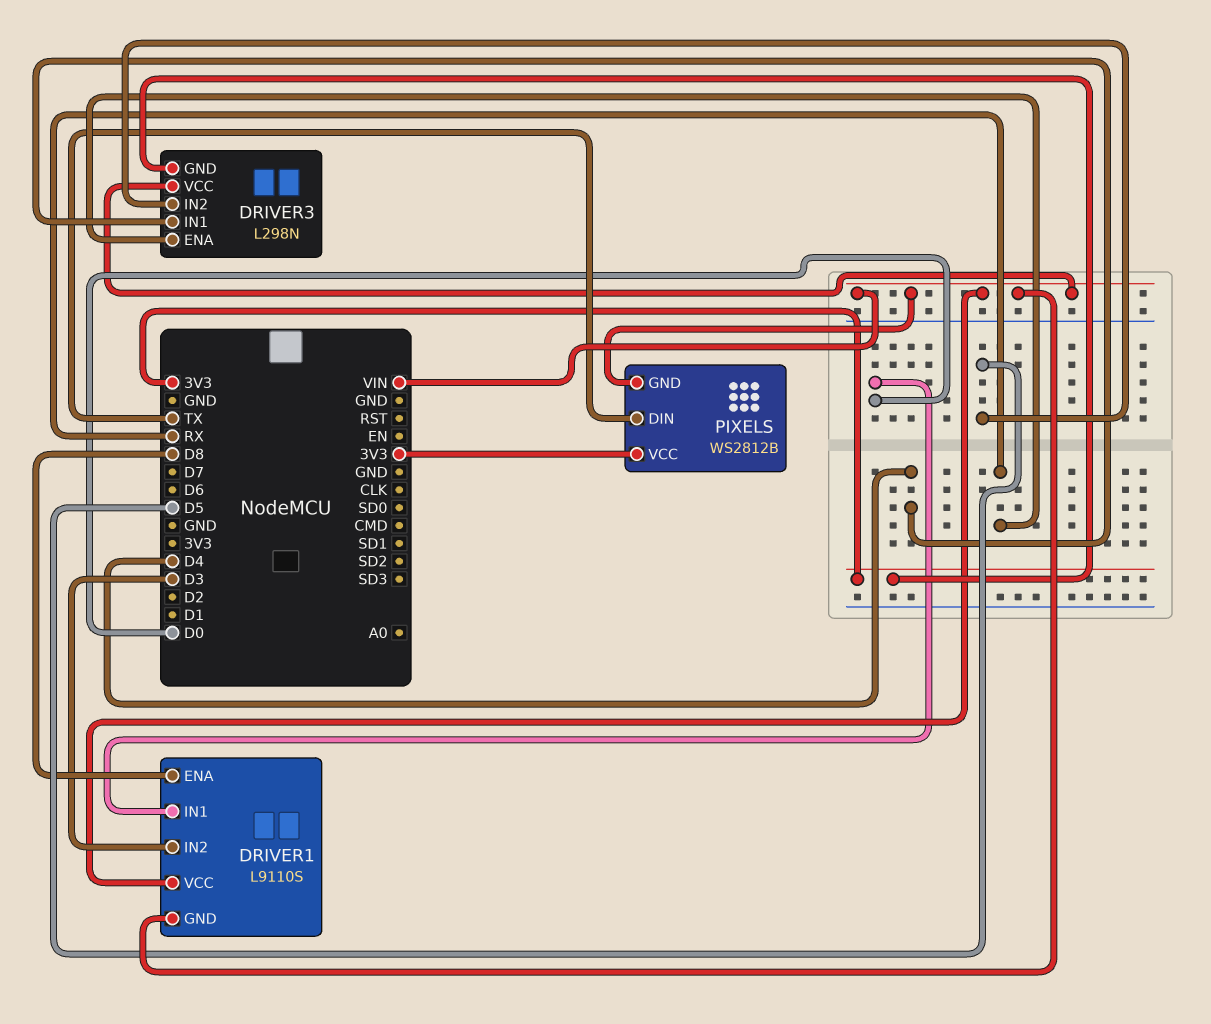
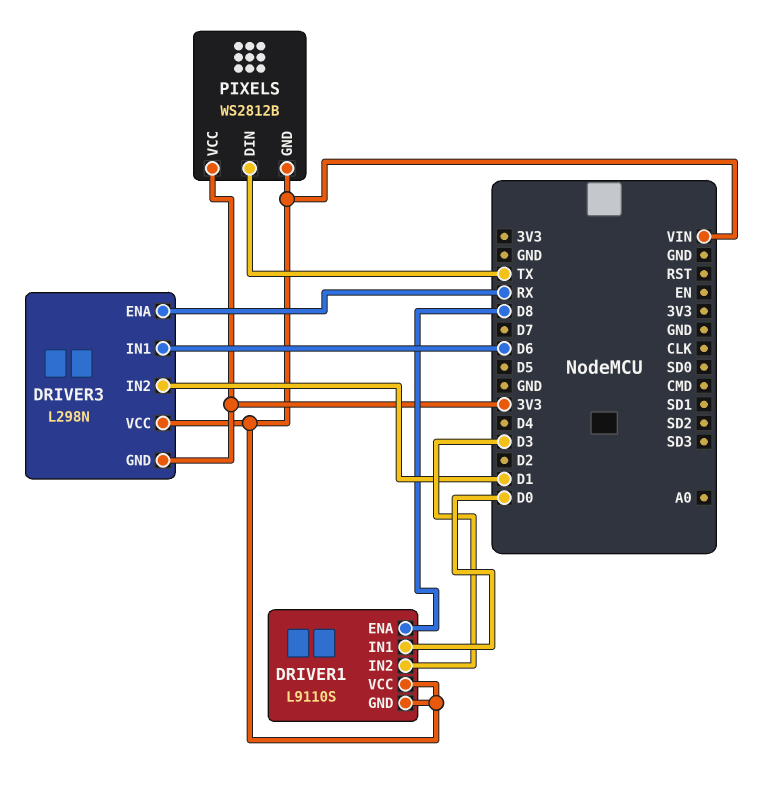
DRIVER3 pin IN1: D4 -> D6
DRIVER3 pin IN2: D5 -> D1

